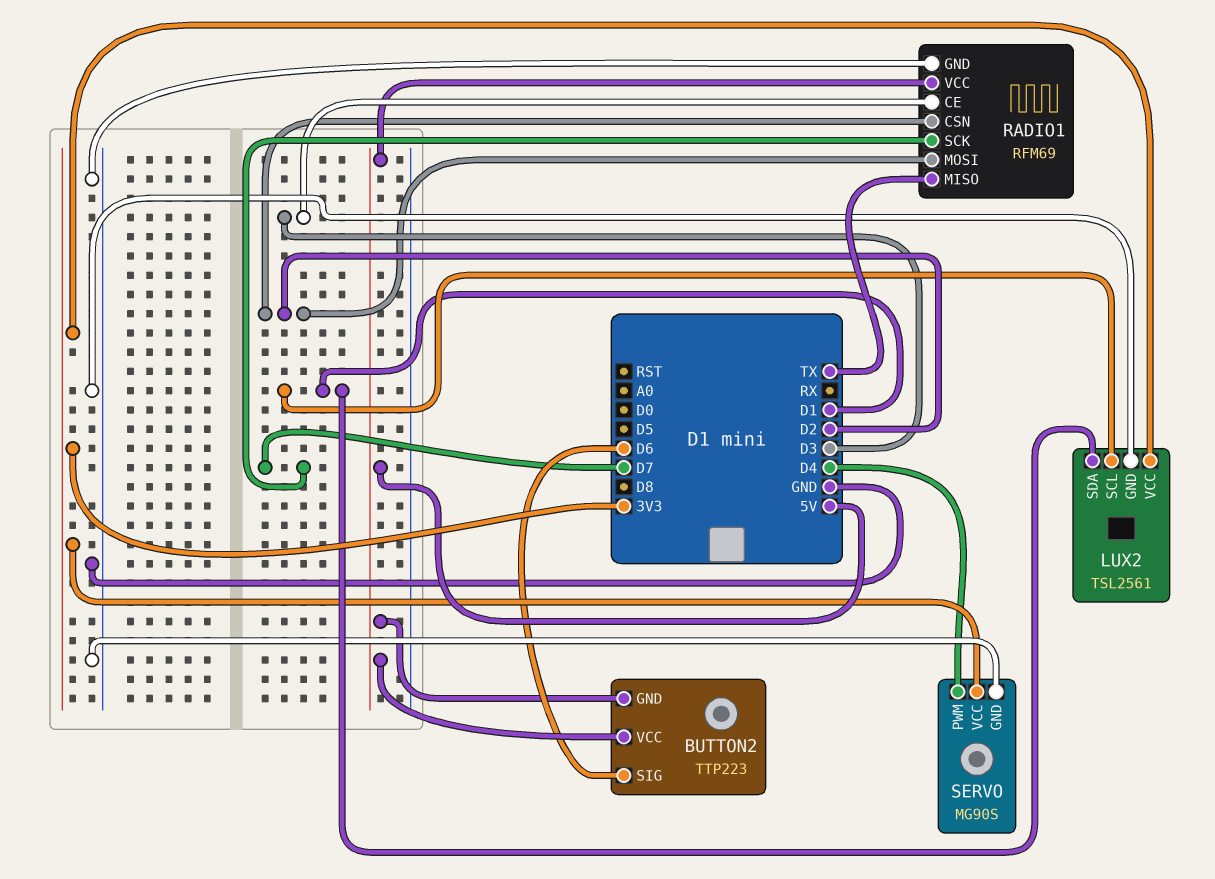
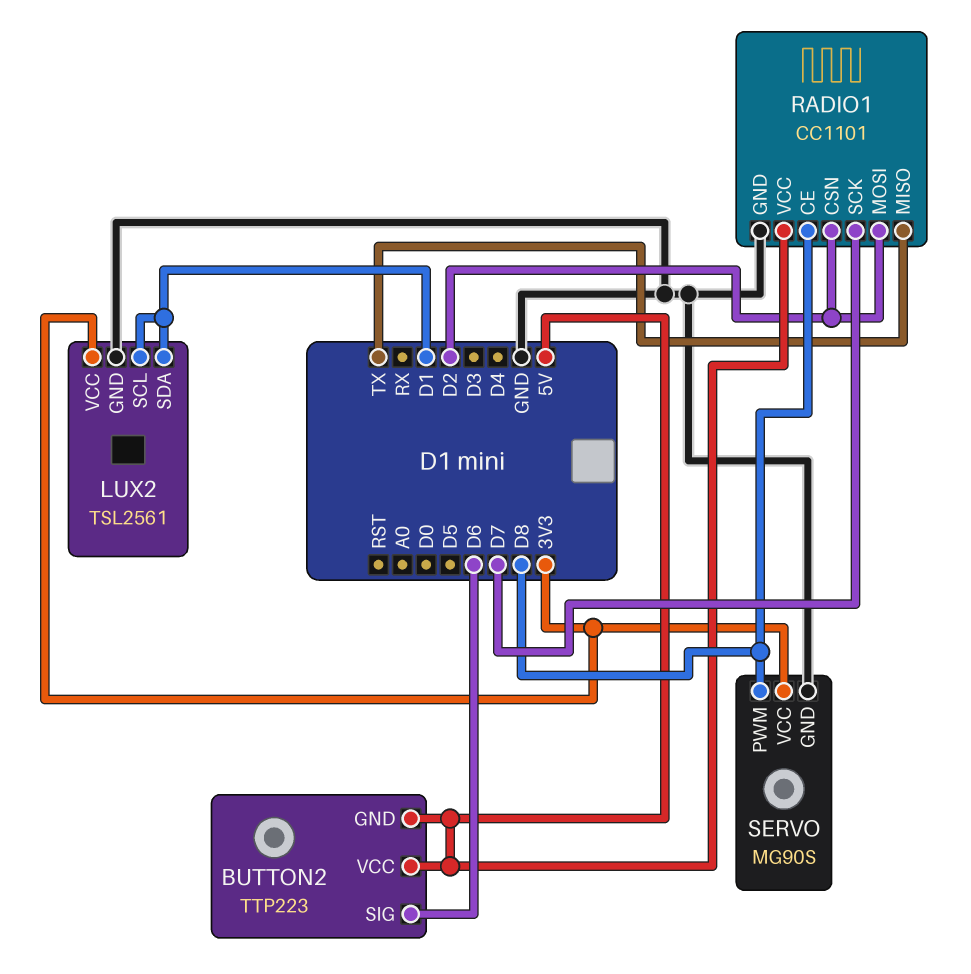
RADIO1: RFM69 -> CC1101
RADIO1 pin CE: D3 -> D8
SERVO pin PWM: D4 -> D8

